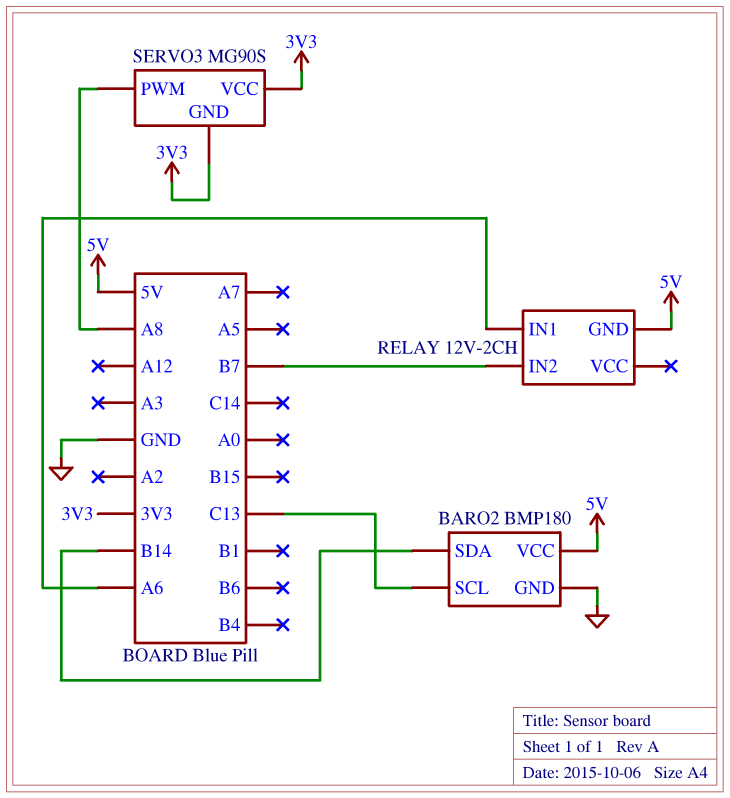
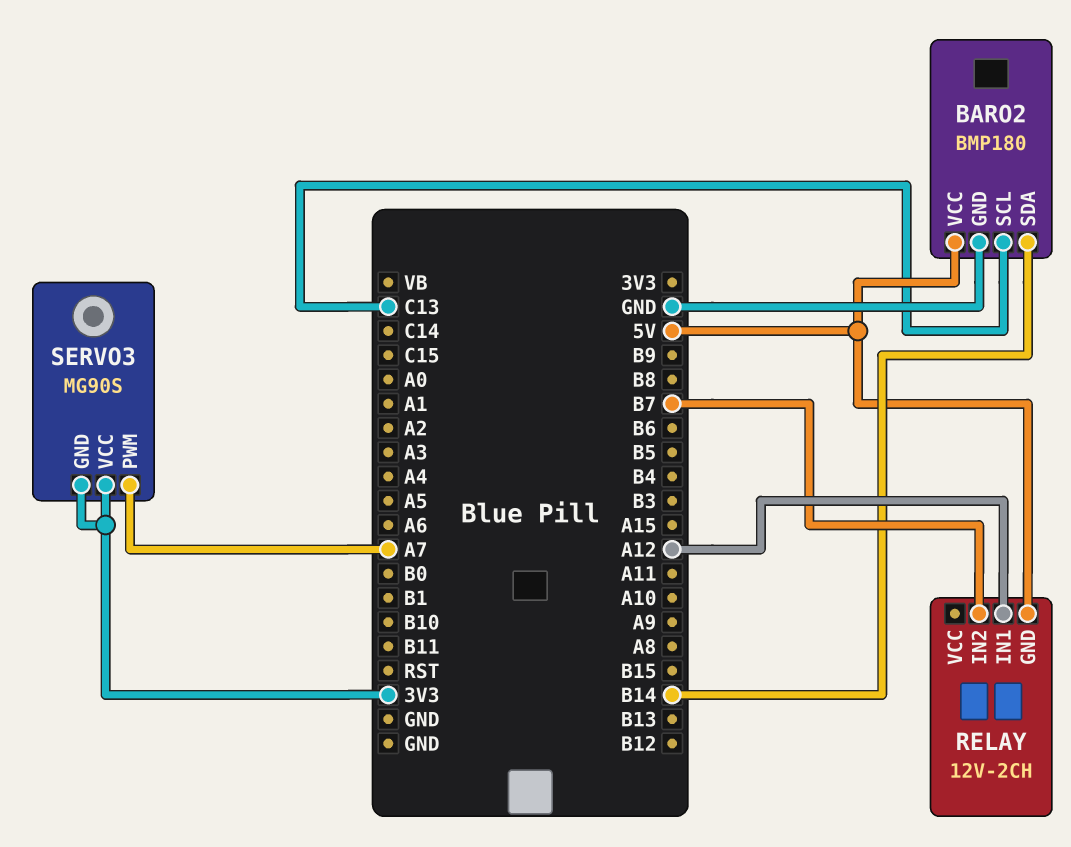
RELAY pin IN1: A6 -> A12
SERVO3 pin PWM: A8 -> A7

